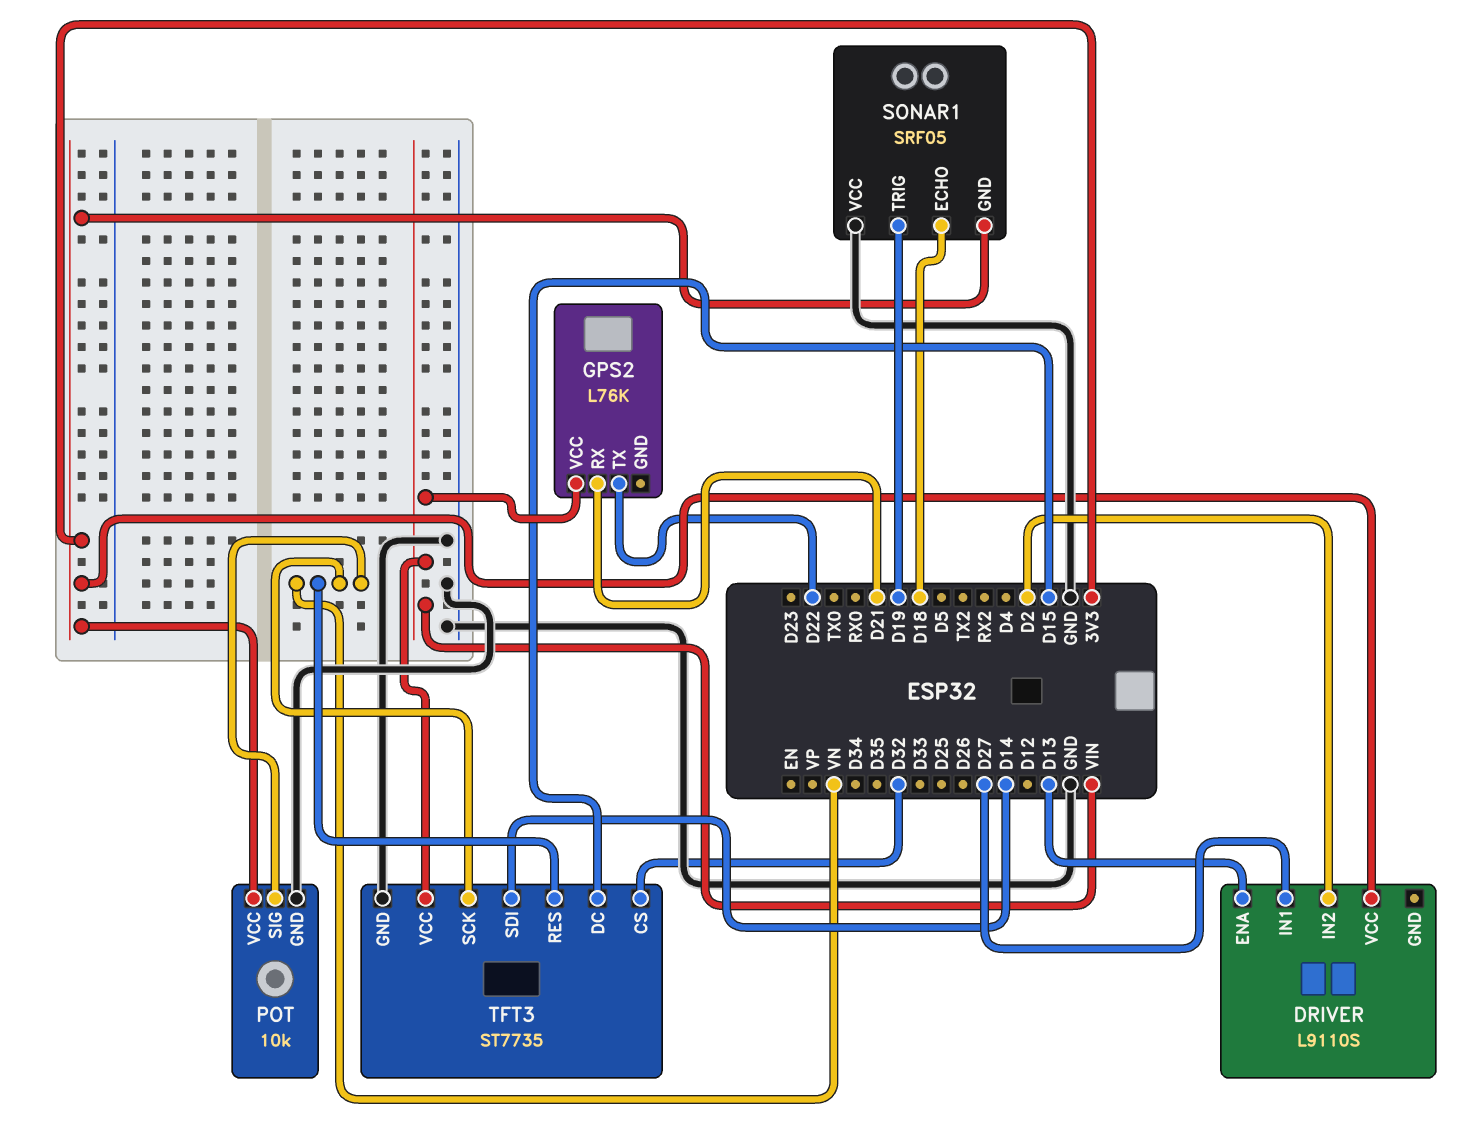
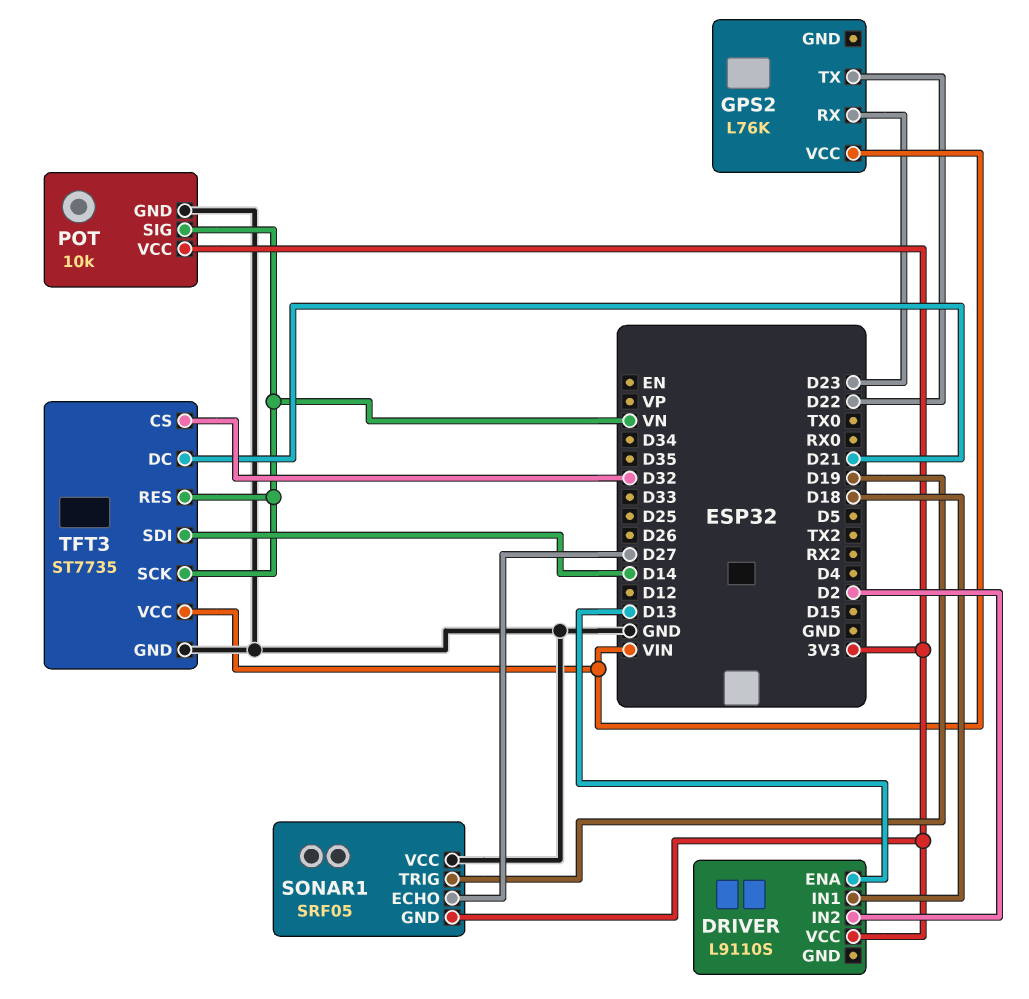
DRIVER pin IN1: D27 -> D18
GPS2 pin RX: D21 -> D23
SONAR1 pin ECHO: D18 -> D27
TFT3 pin DC: D15 -> D21

